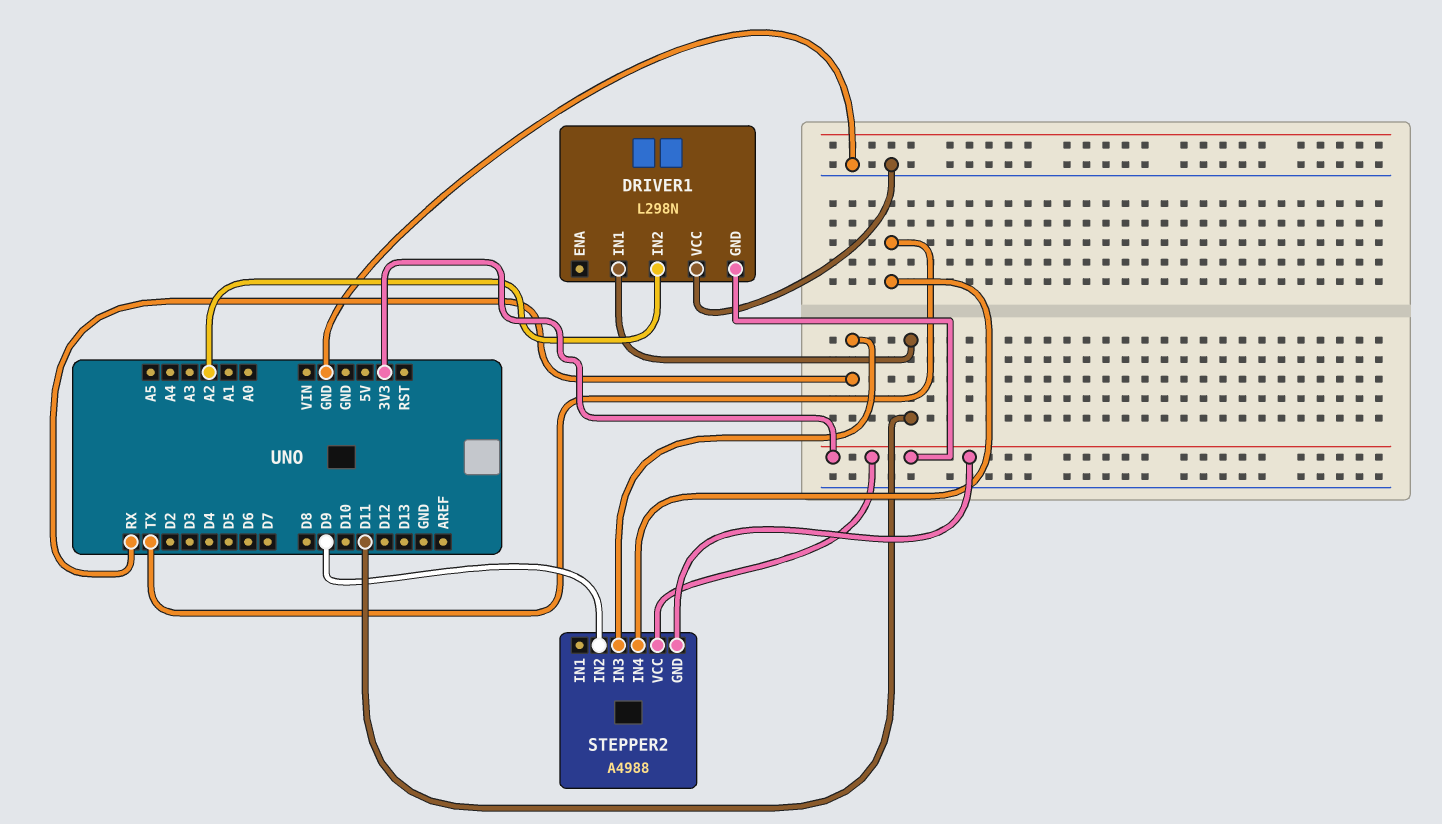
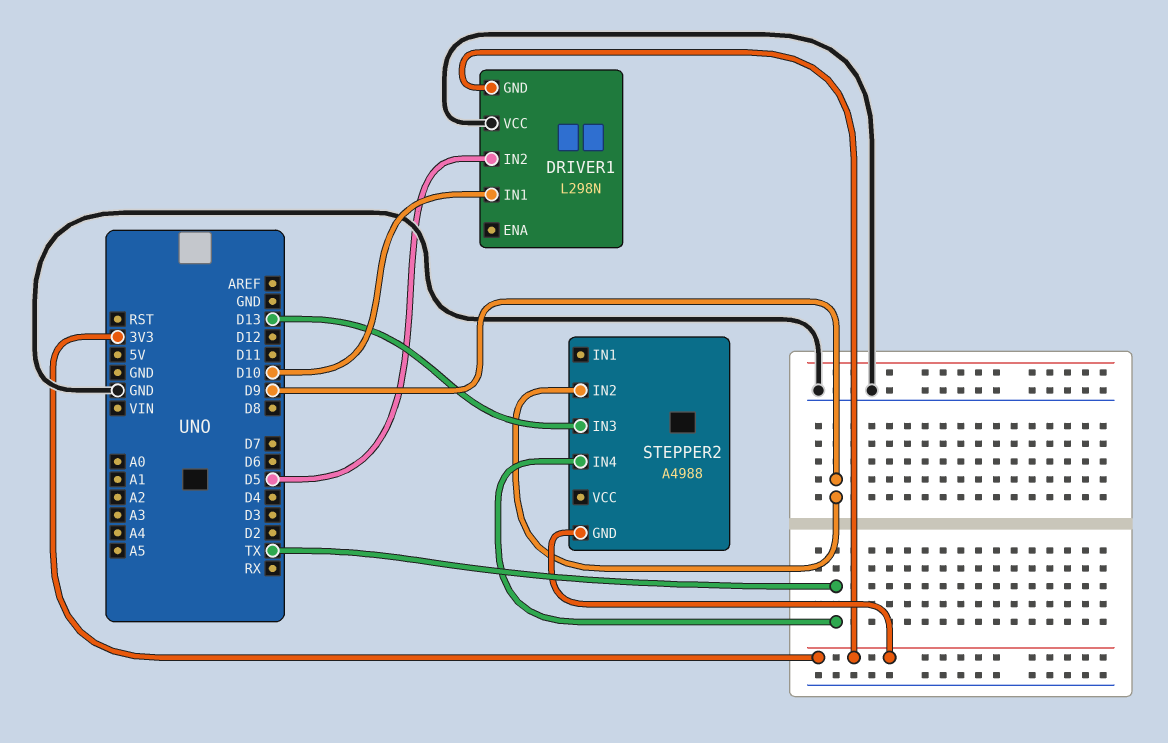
DRIVER1 pin IN1: D11 -> D10
DRIVER1 pin IN2: A2 -> D5
STEPPER2 pin IN3: RX -> D13
STEPPER2 pin VCC: 3V3 -> none

